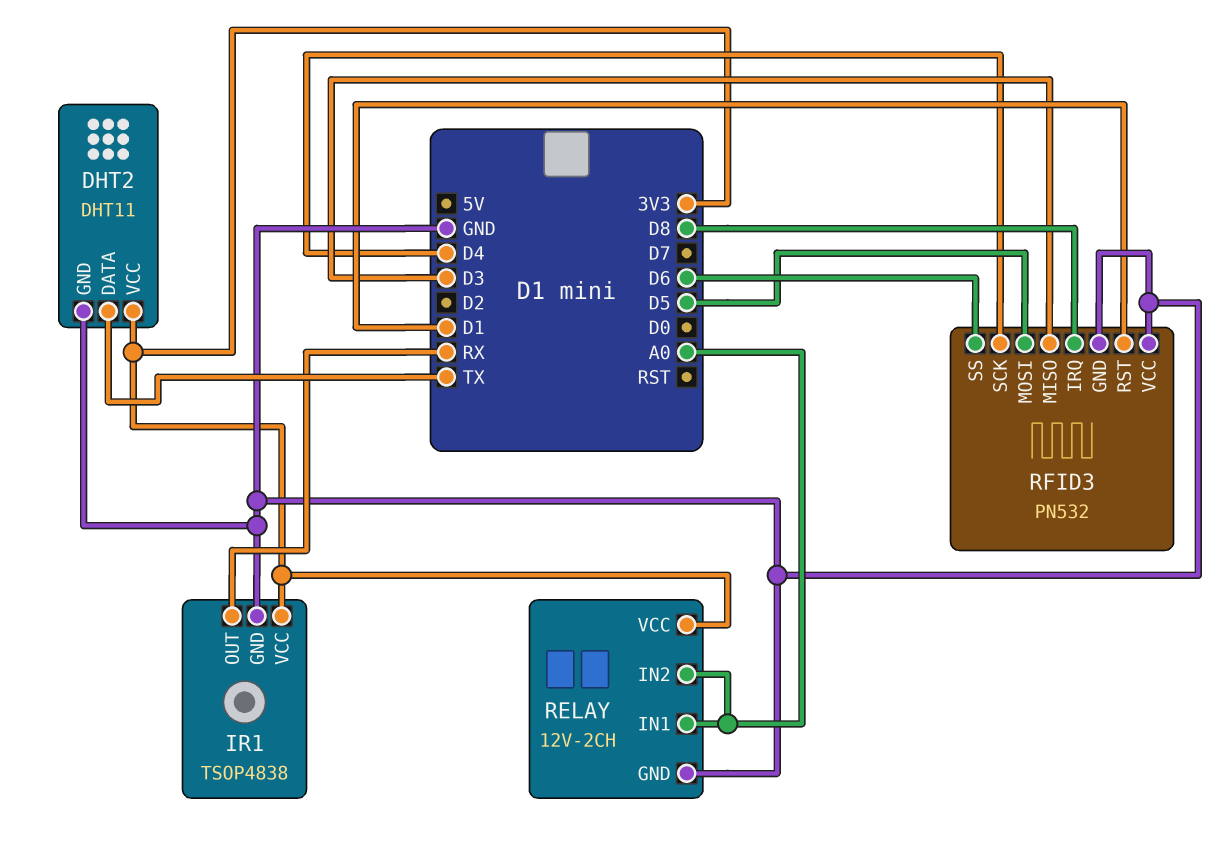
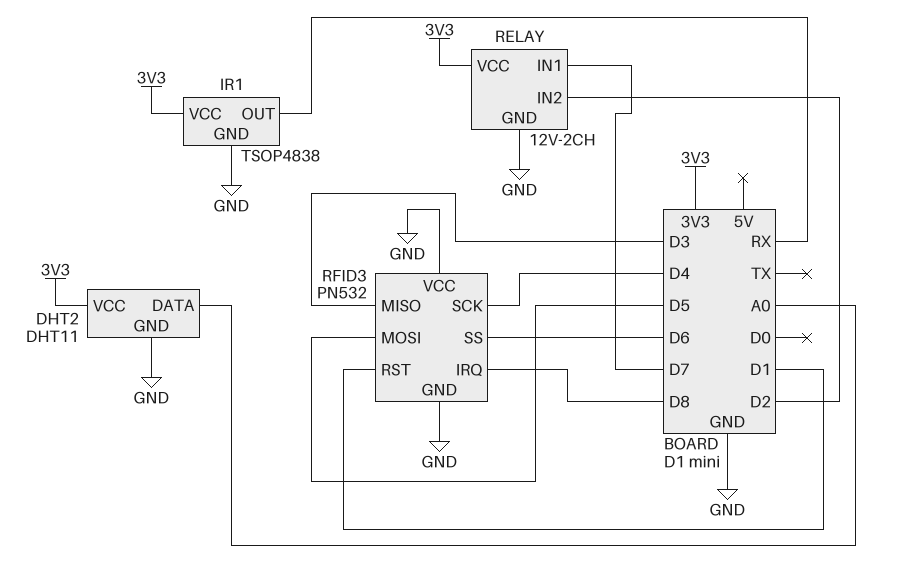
DHT2 pin DATA: TX -> A0
RELAY pin IN1: A0 -> D7
RELAY pin IN2: A0 -> D2

